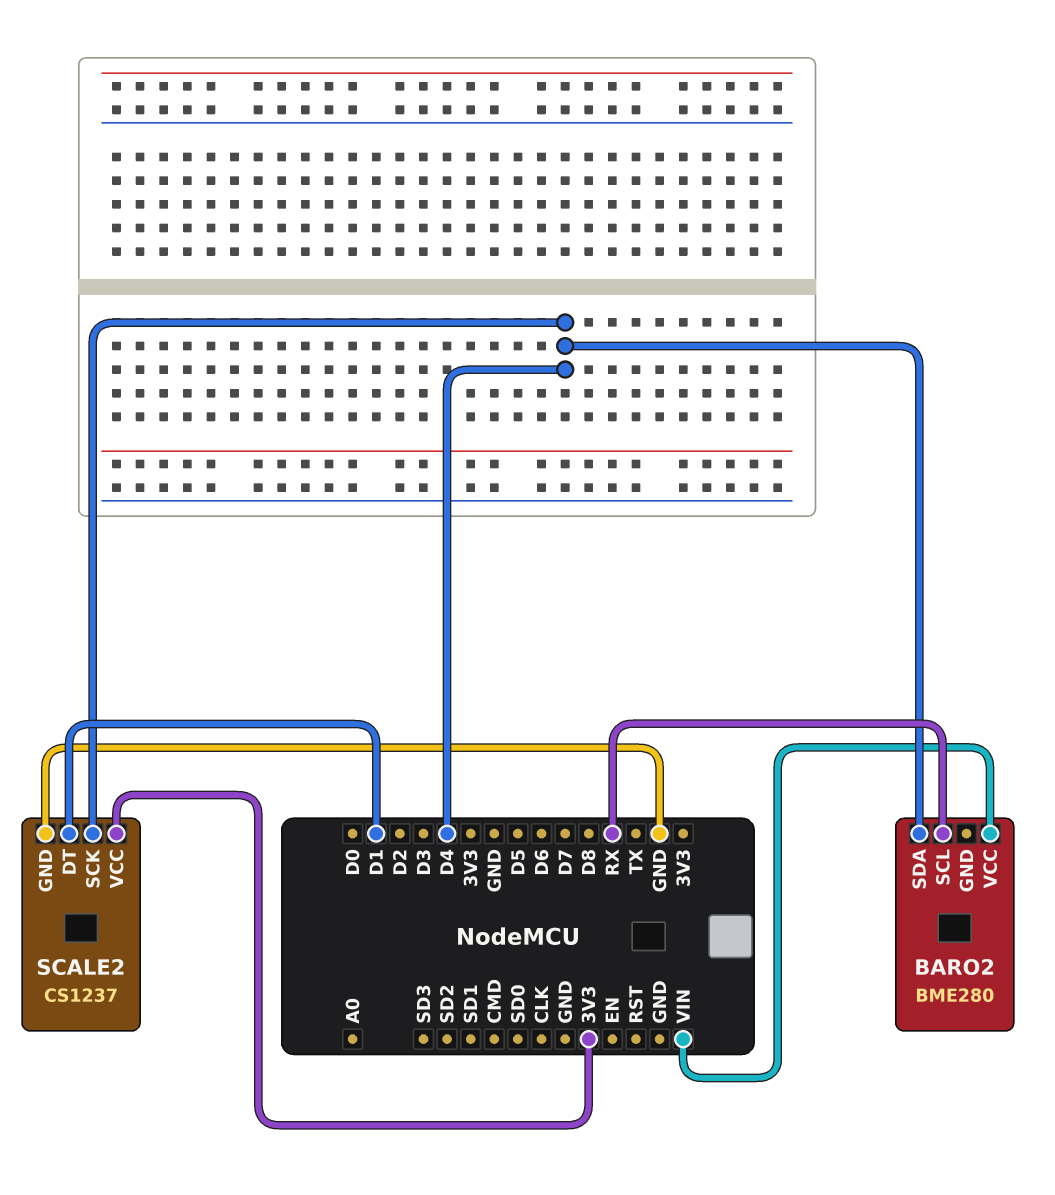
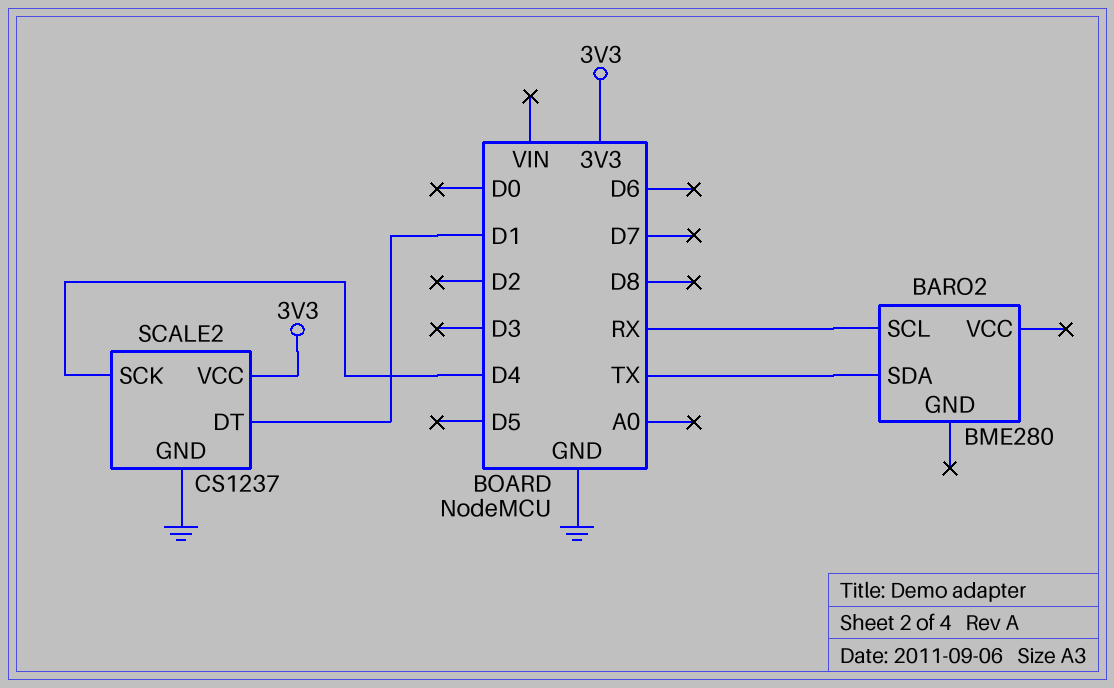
BARO2 pin SDA: D4 -> TX
BARO2 pin VCC: VIN -> none

